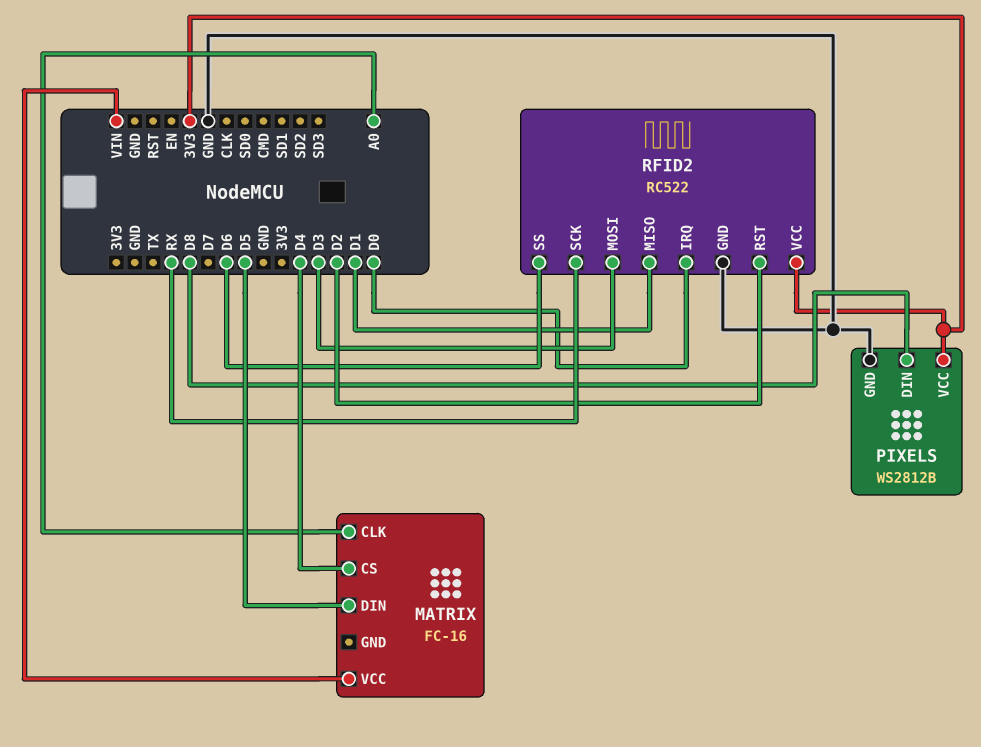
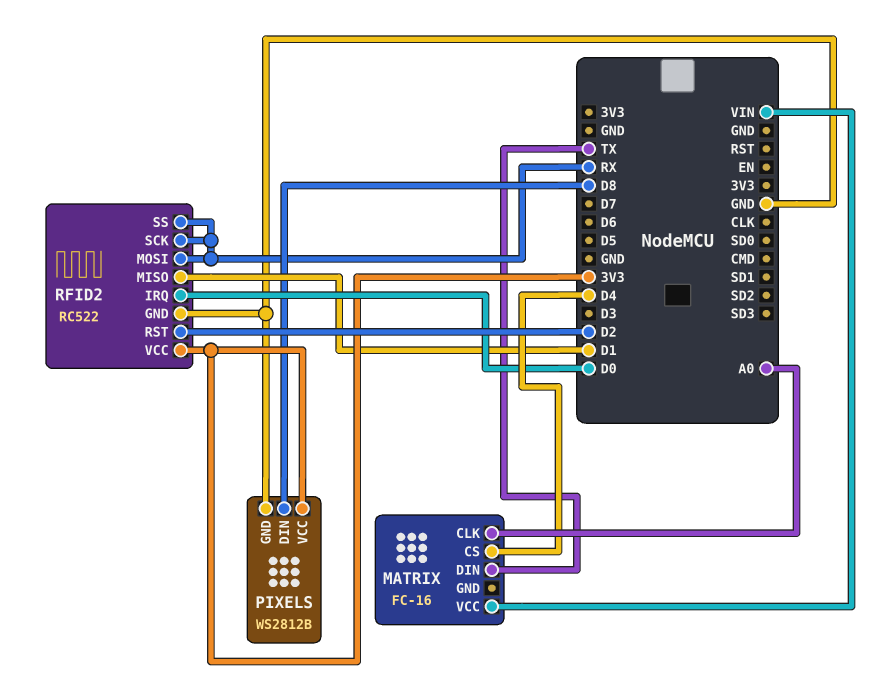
MATRIX pin DIN: D5 -> TX
RFID2 pin MOSI: D3 -> RX
RFID2 pin SS: D6 -> RX

